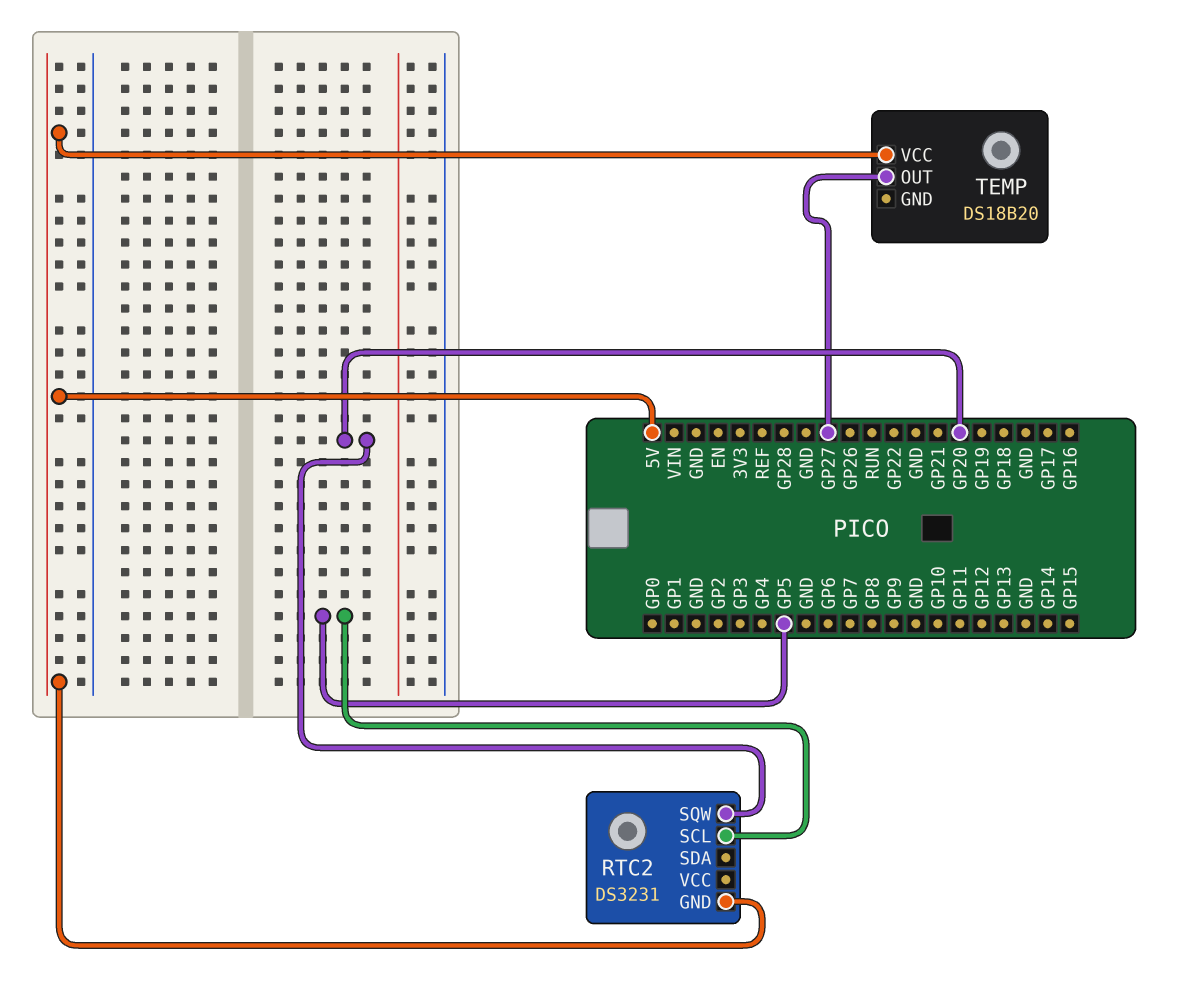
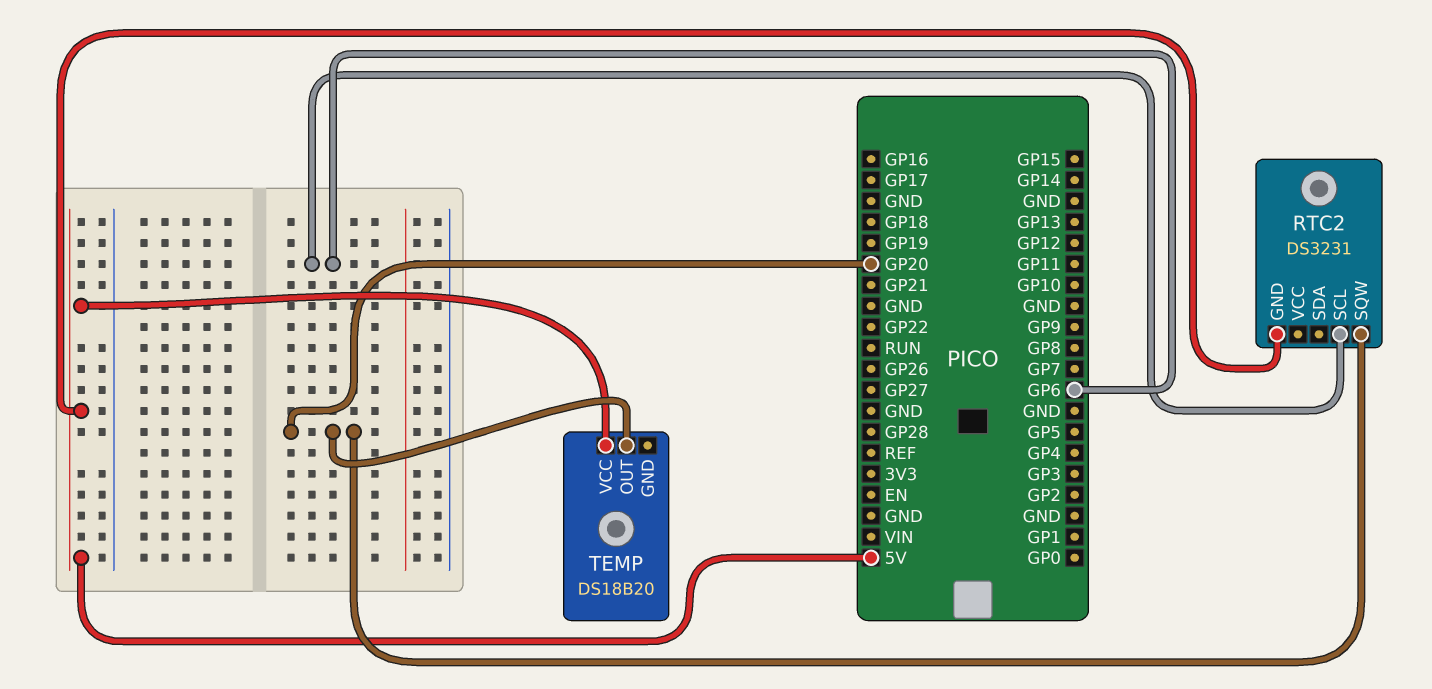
RTC2 pin SCL: GP5 -> GP6
TEMP pin OUT: GP27 -> GP20

